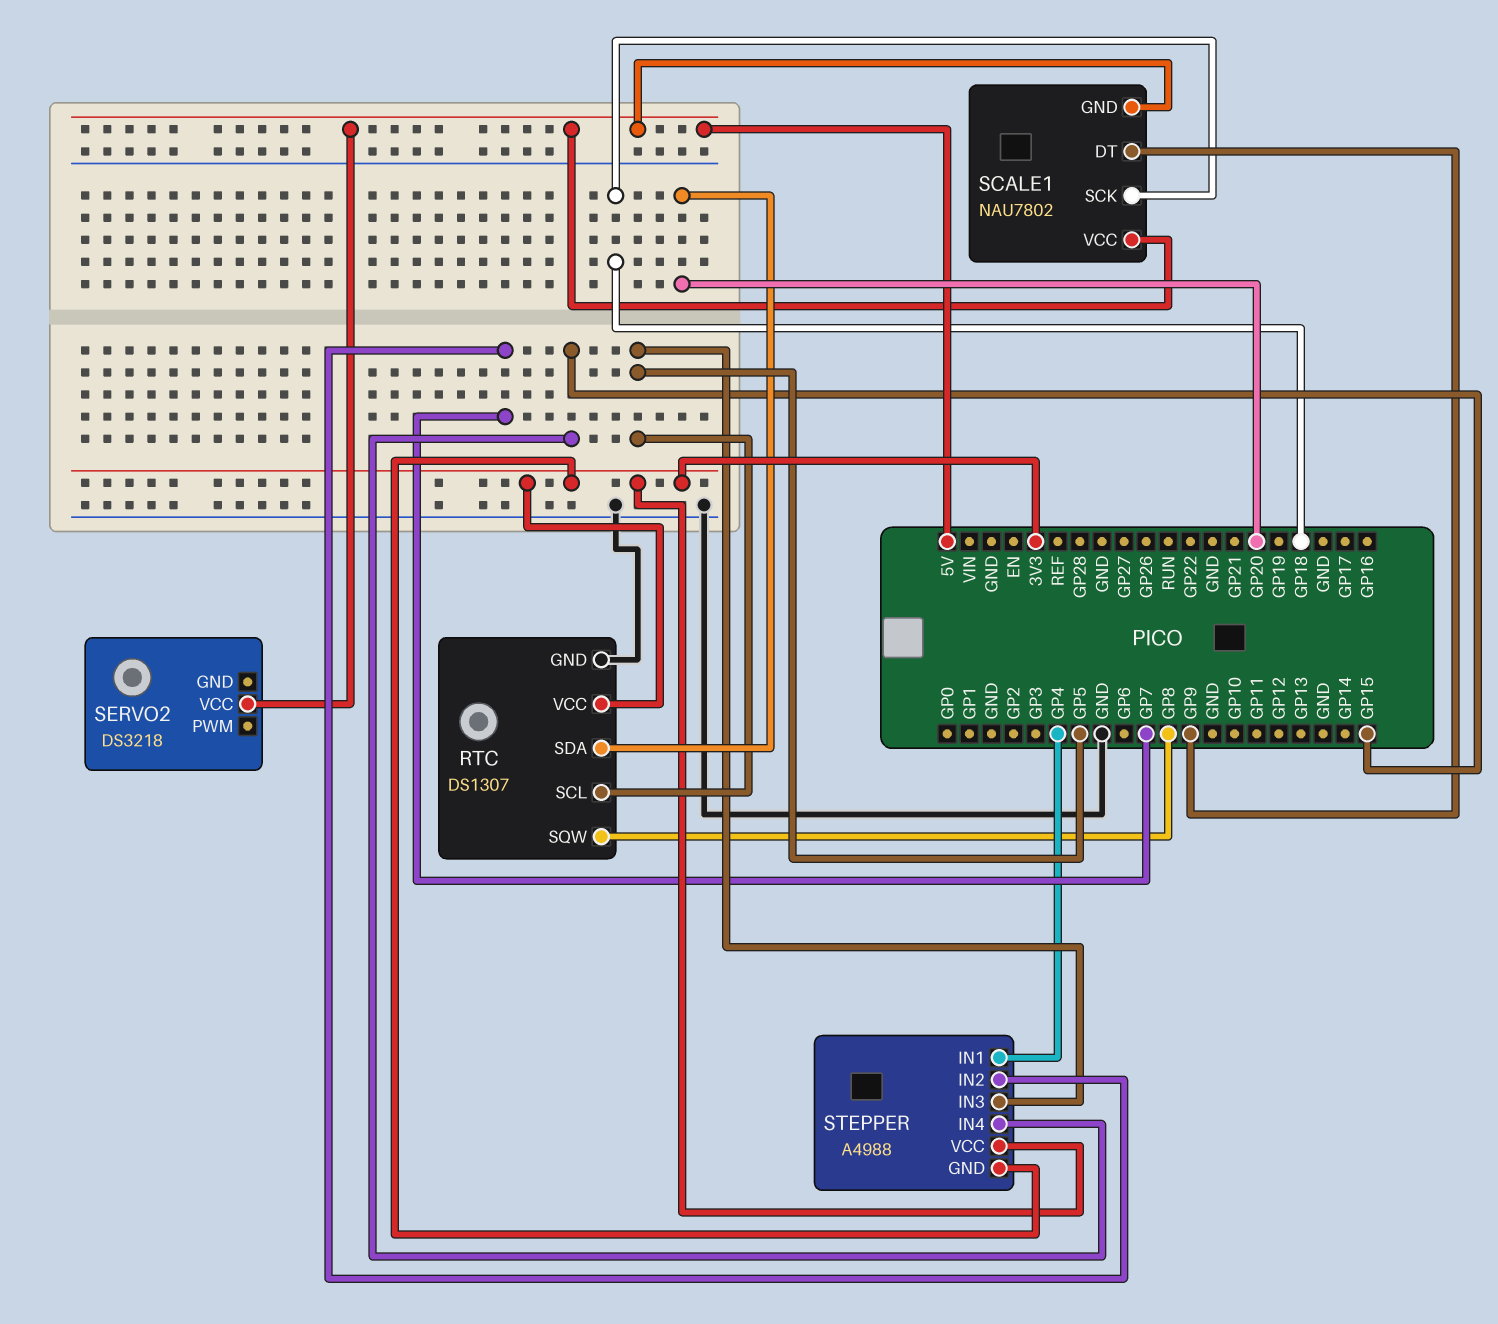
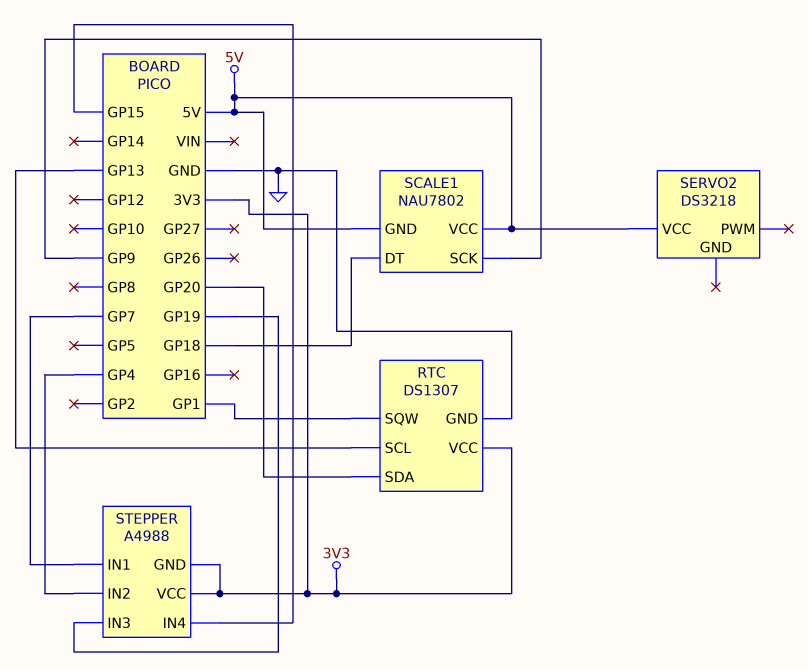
RTC pin SCL: GP5 -> GP13
RTC pin SQW: GP8 -> GP1
SCALE1 pin DT: GP9 -> GP18
SCALE1 pin SCK: GP18 -> GP9
STEPPER pin IN1: GP4 -> GP7
STEPPER pin IN2: GP7 -> GP4
STEPPER pin IN3: GP5 -> GP19

